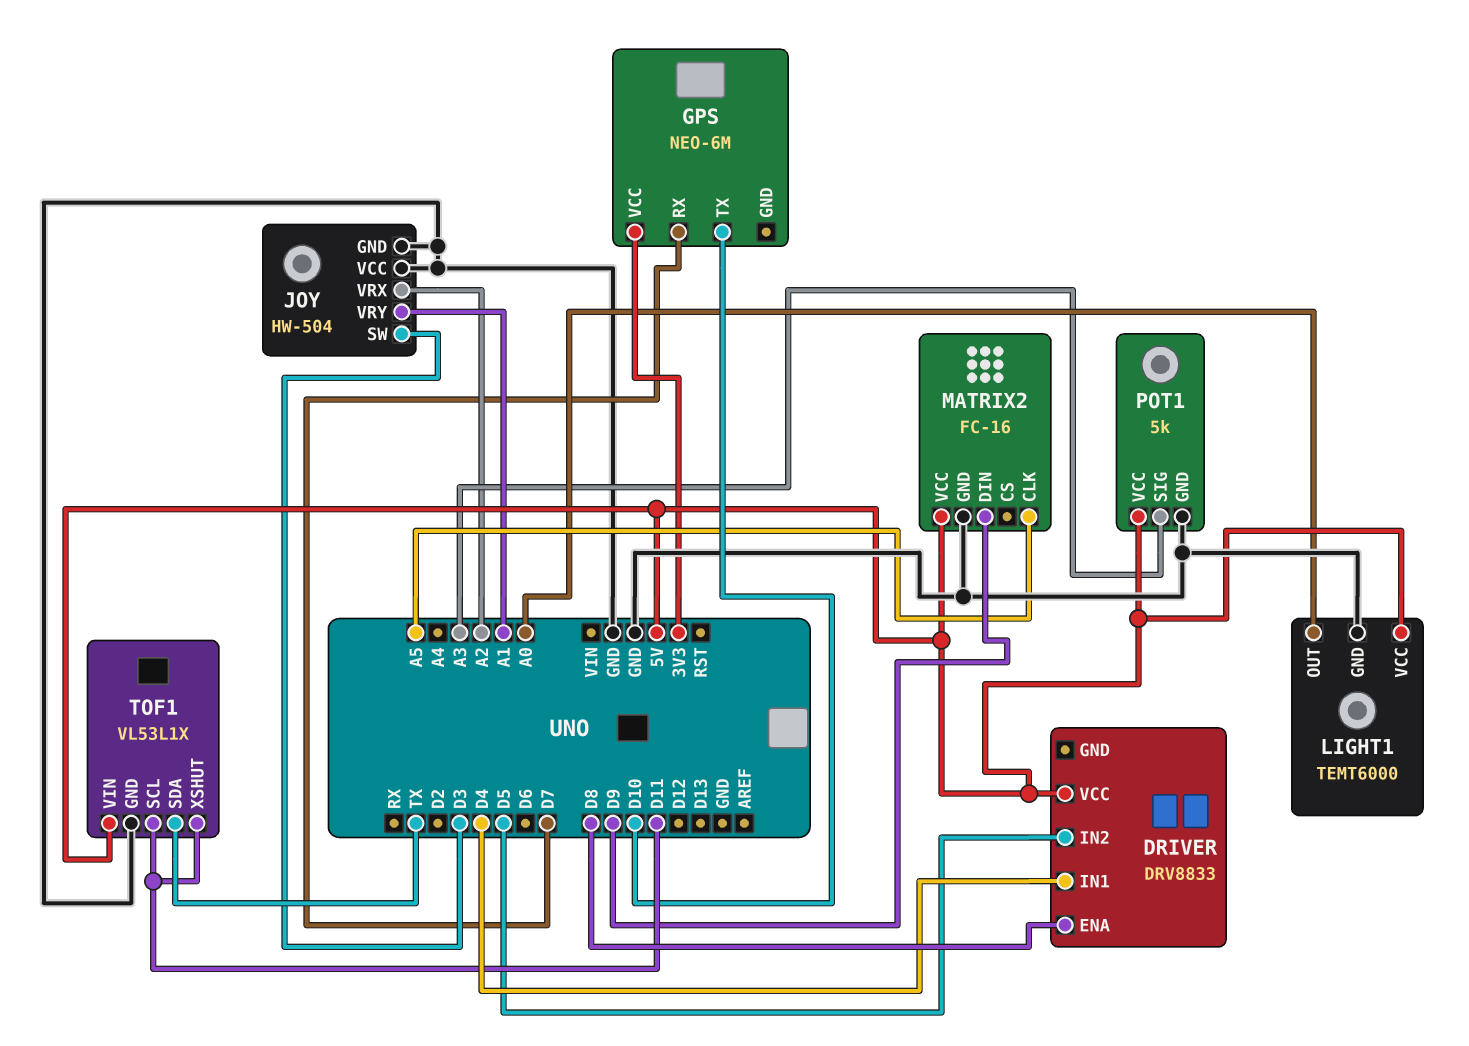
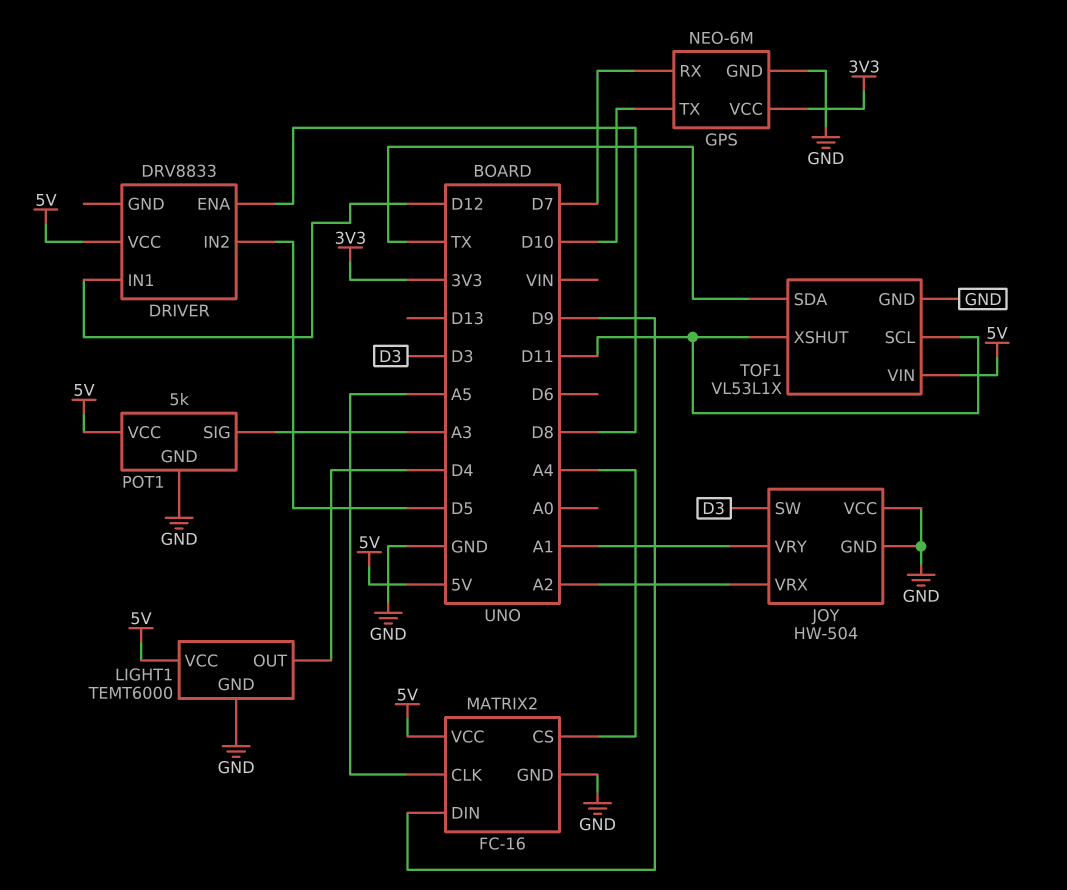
DRIVER pin IN1: D4 -> D12
GPS pin GND: none -> GND
LIGHT1 pin OUT: A0 -> D4
MATRIX2 pin CS: none -> A4

